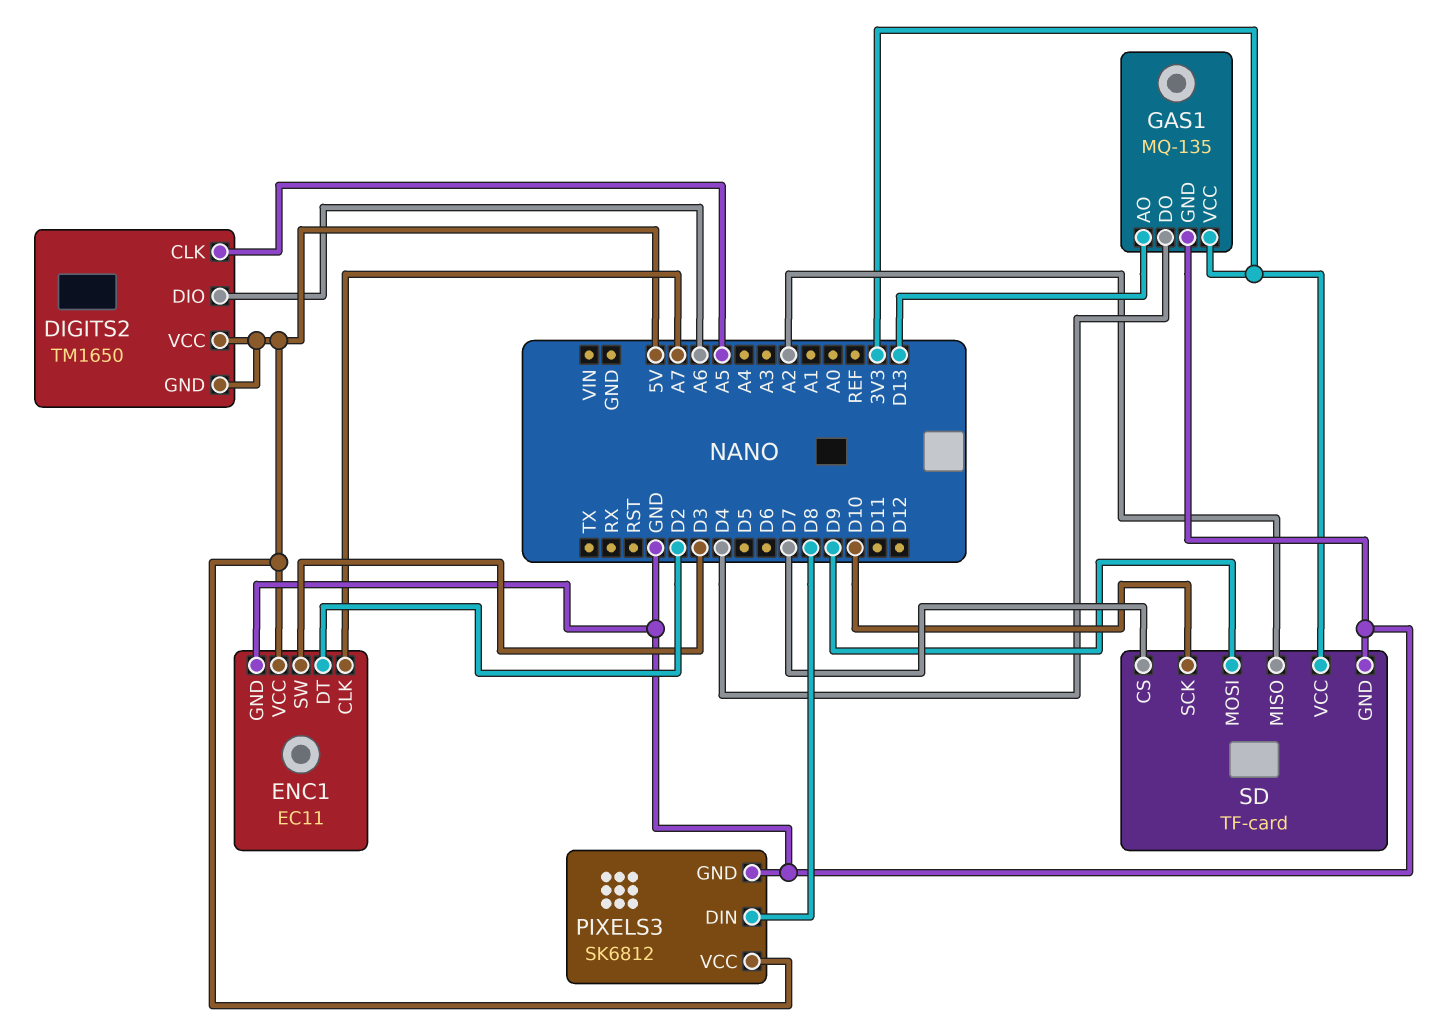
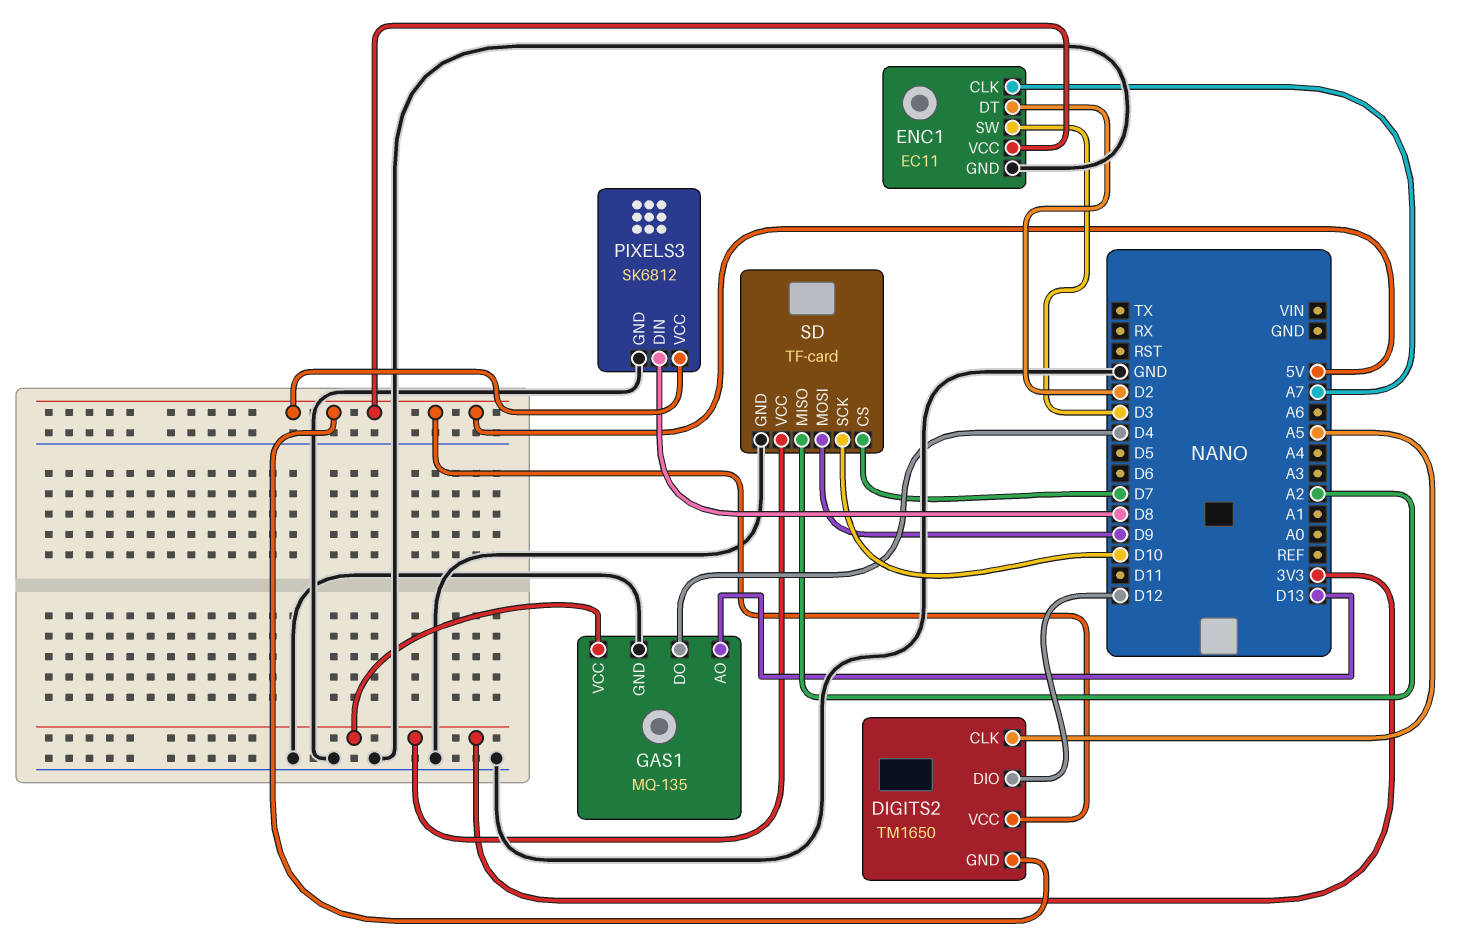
DIGITS2 pin DIO: A6 -> D12

